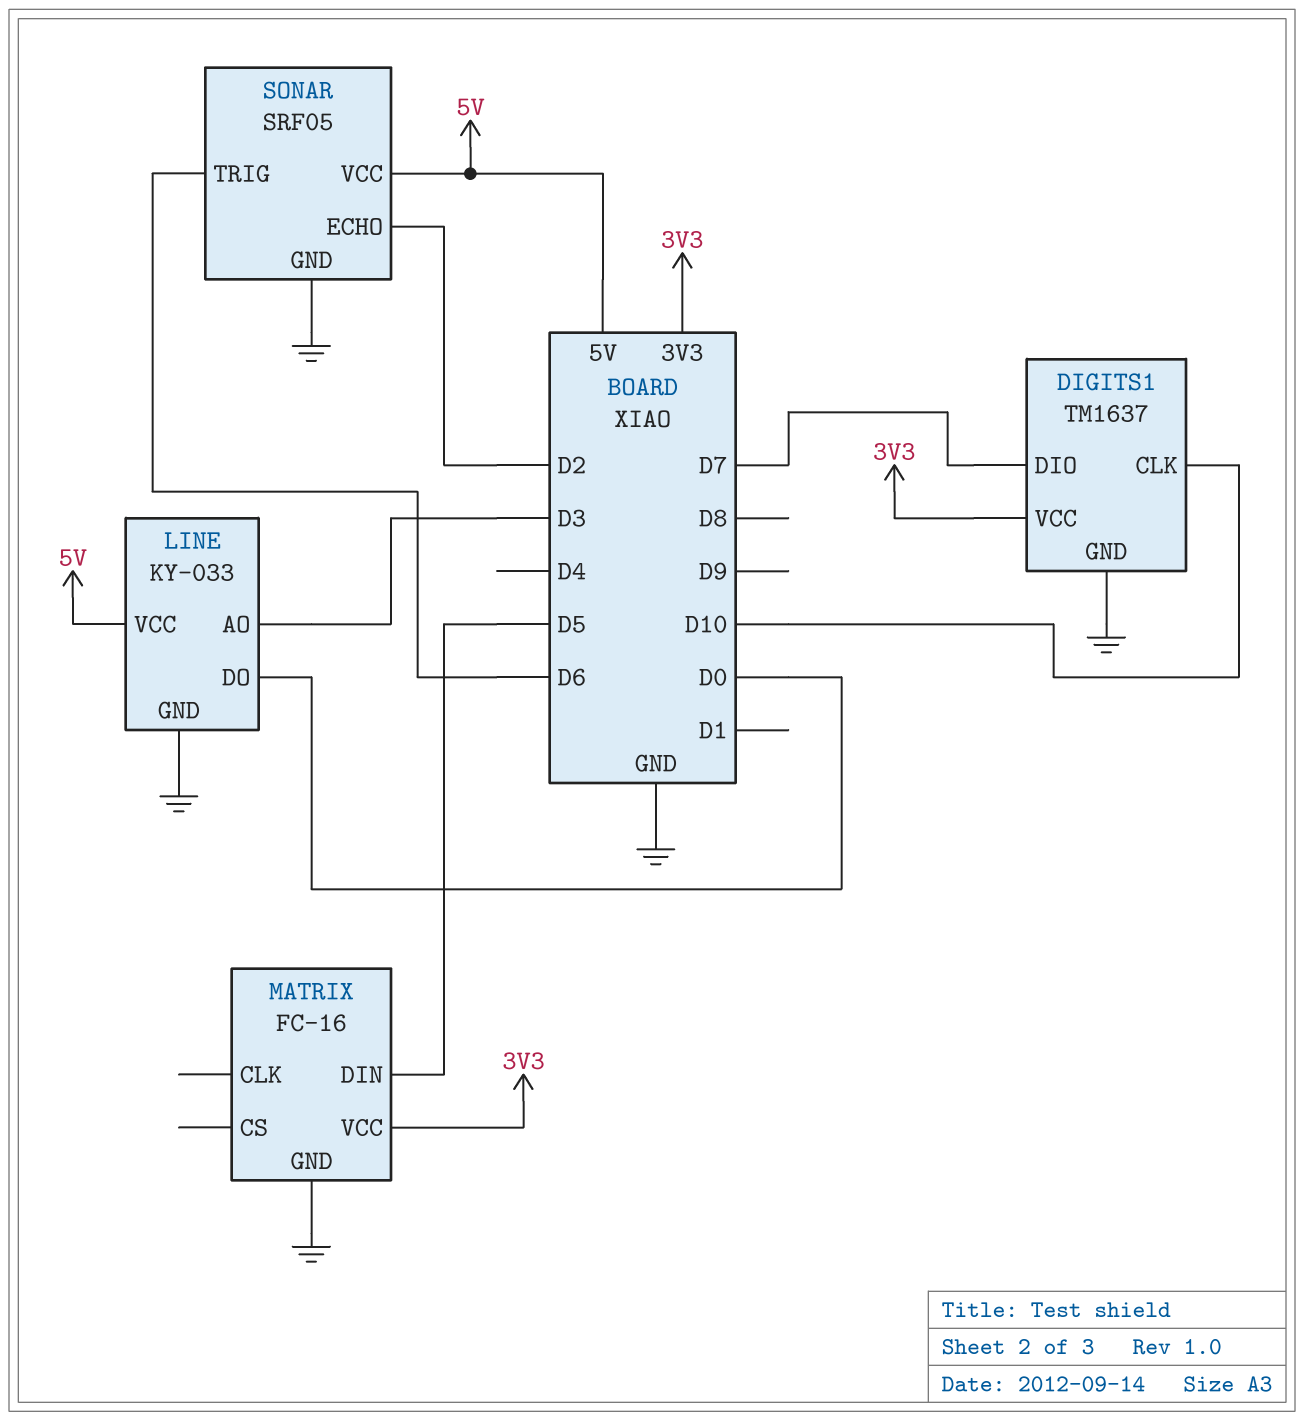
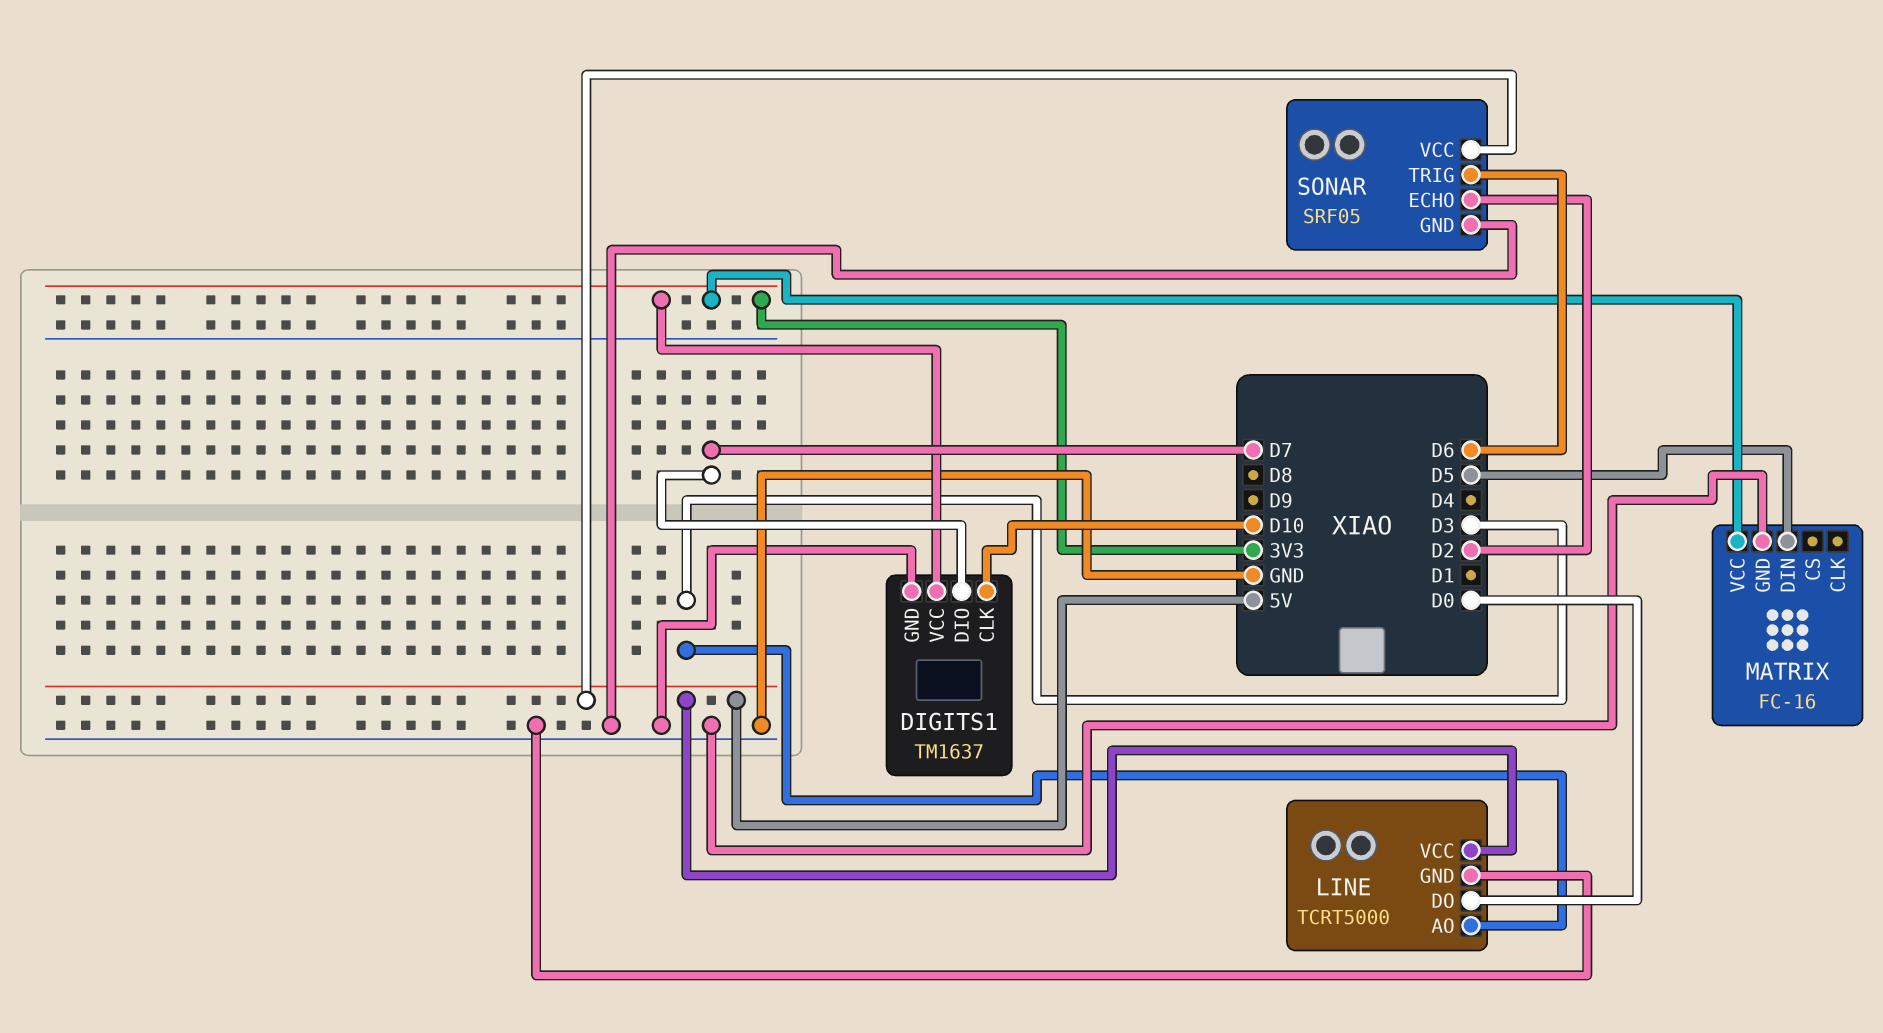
LINE: KY-033 -> TCRT5000

